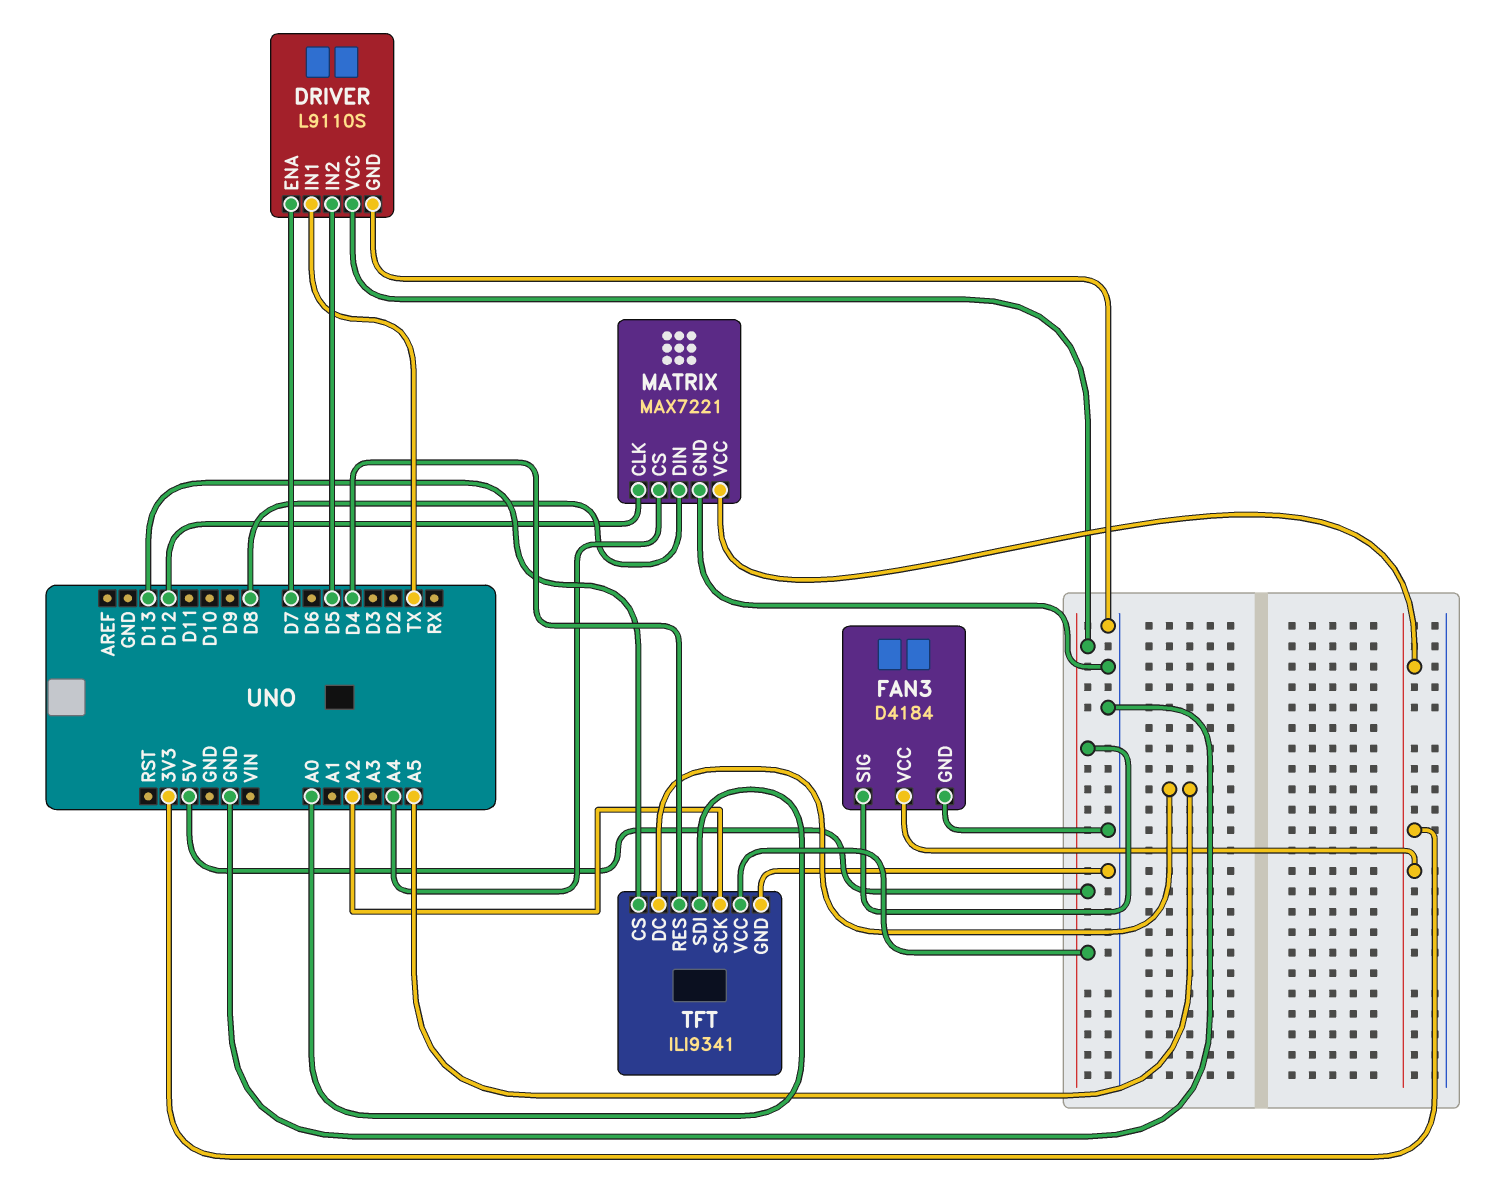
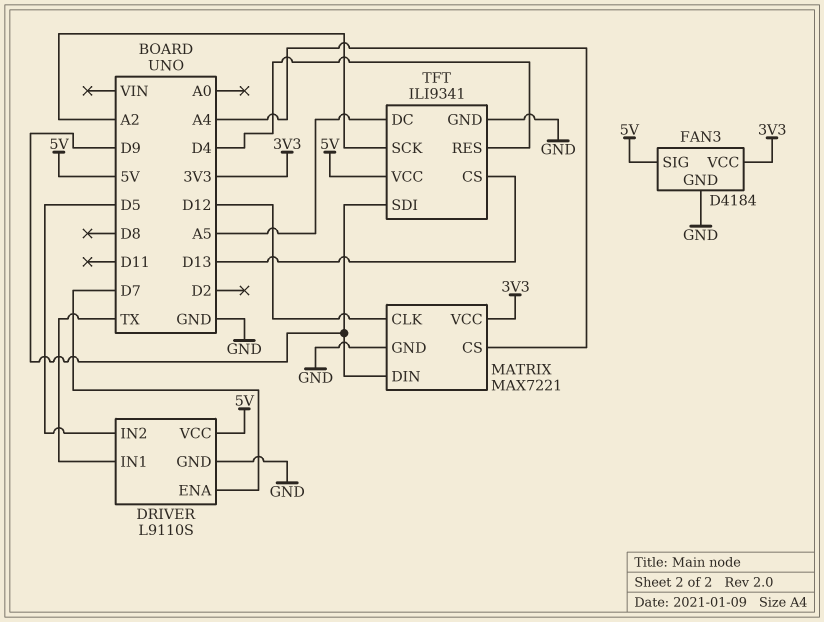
MATRIX pin DIN: D8 -> D9
TFT pin SDI: A0 -> D9

